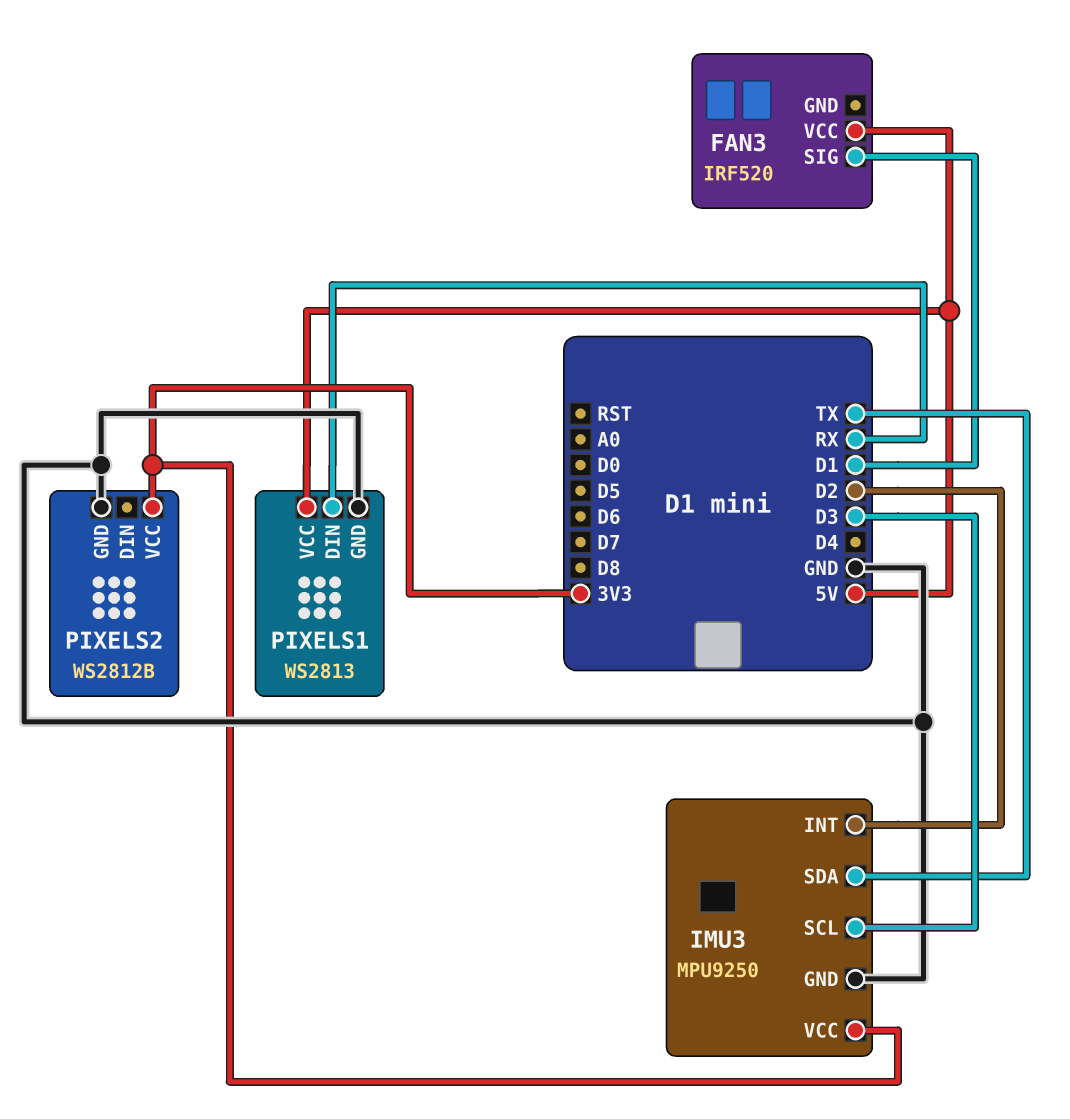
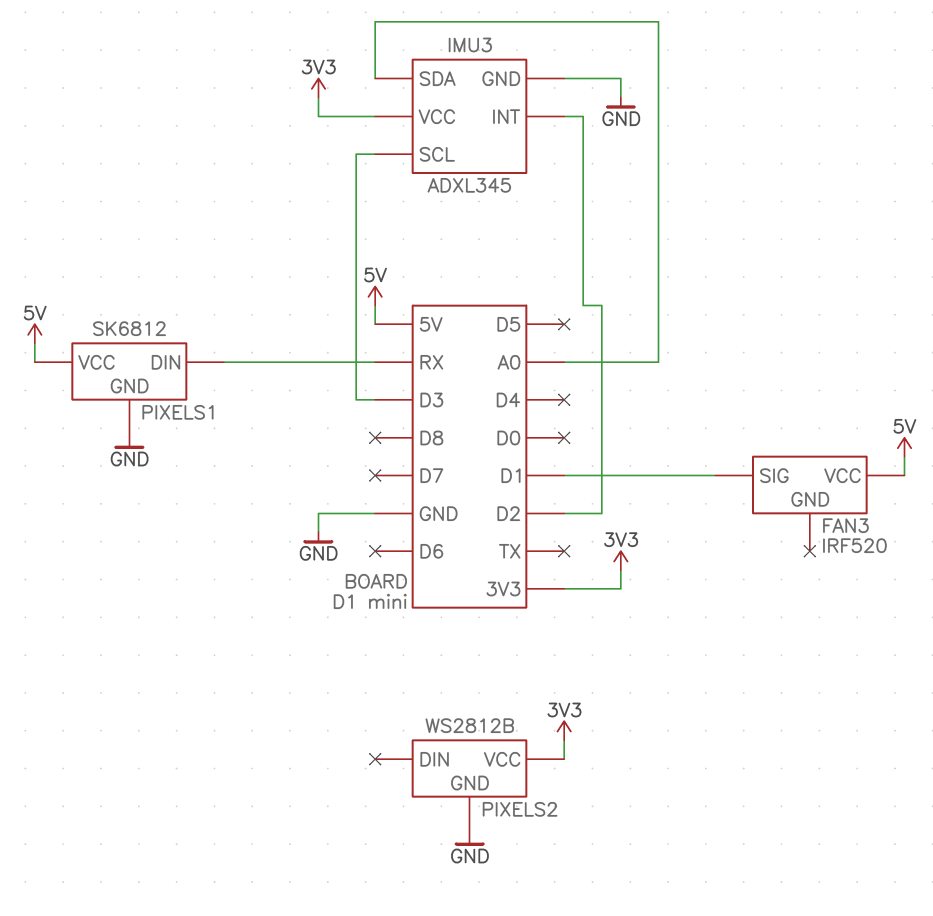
IMU3: MPU9250 -> ADXL345
IMU3 pin SDA: TX -> A0
PIXELS1: WS2813 -> SK6812

